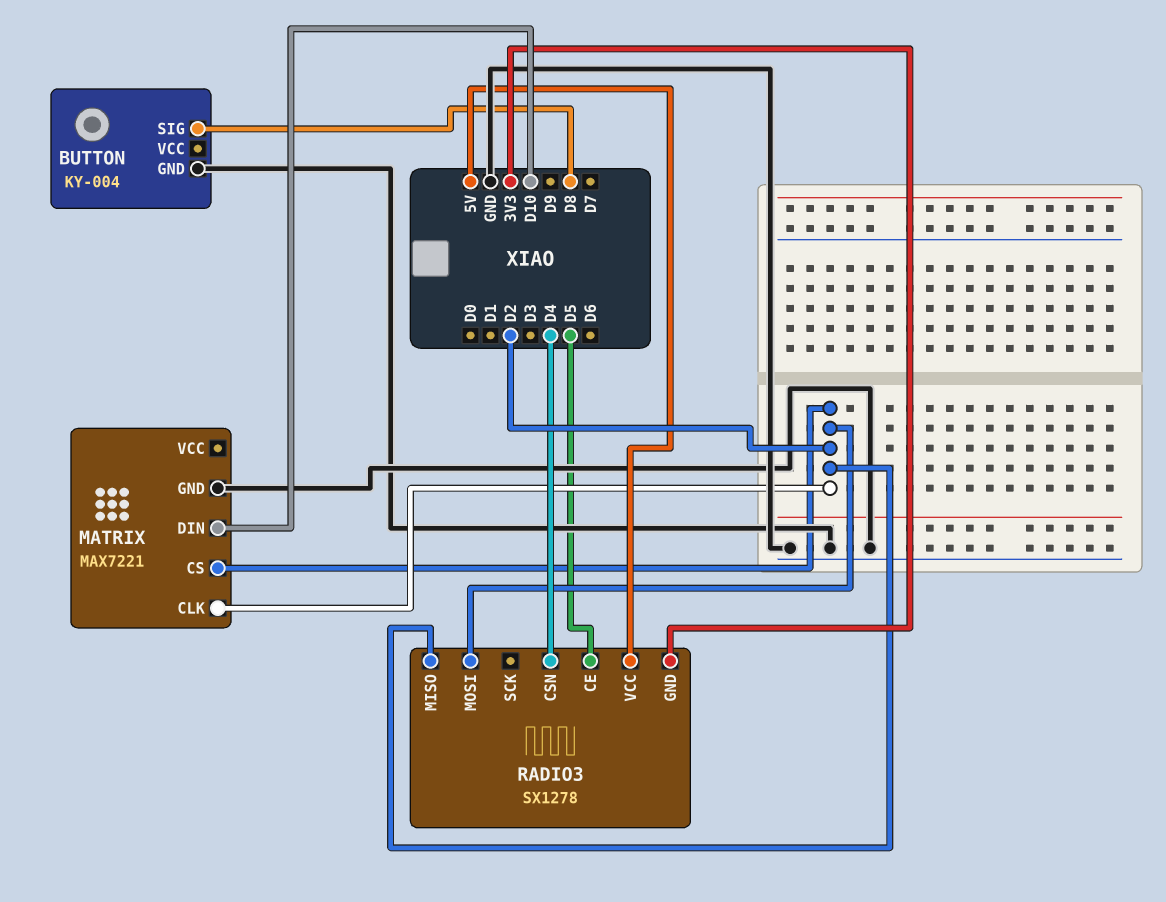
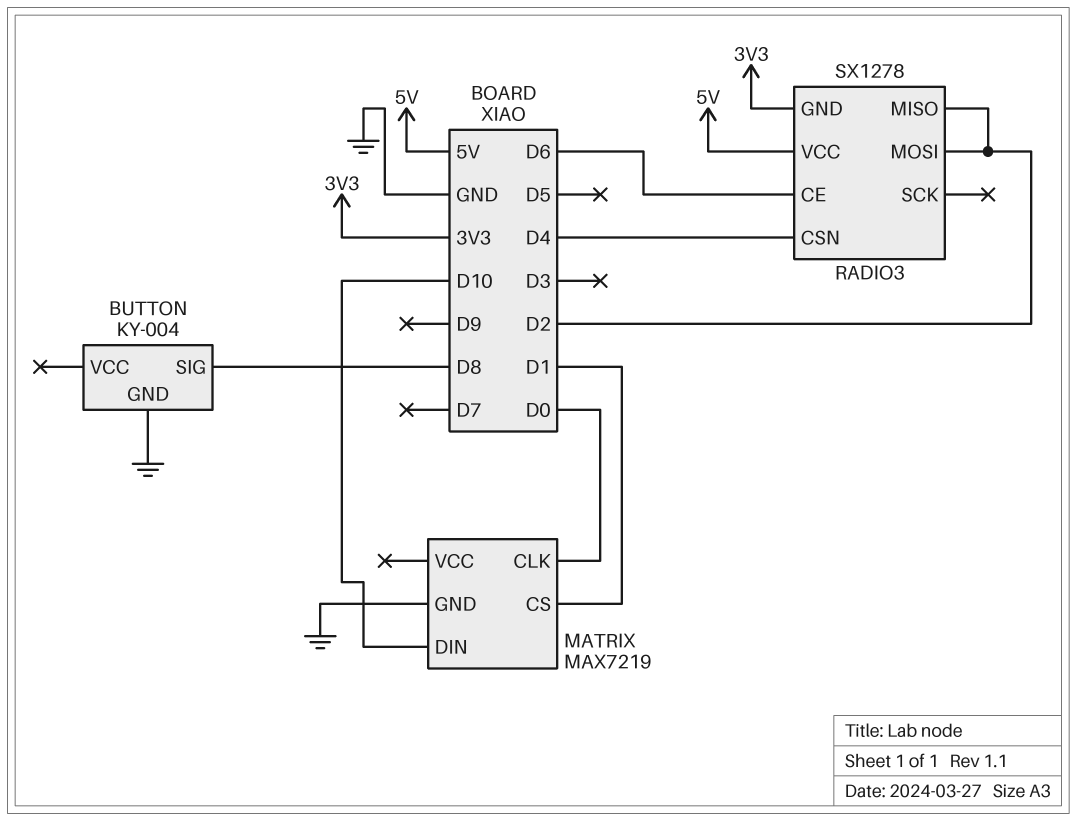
MATRIX: MAX7221 -> MAX7219
MATRIX pin CLK: D2 -> D0
MATRIX pin CS: D2 -> D1
RADIO3 pin CE: D5 -> D6

